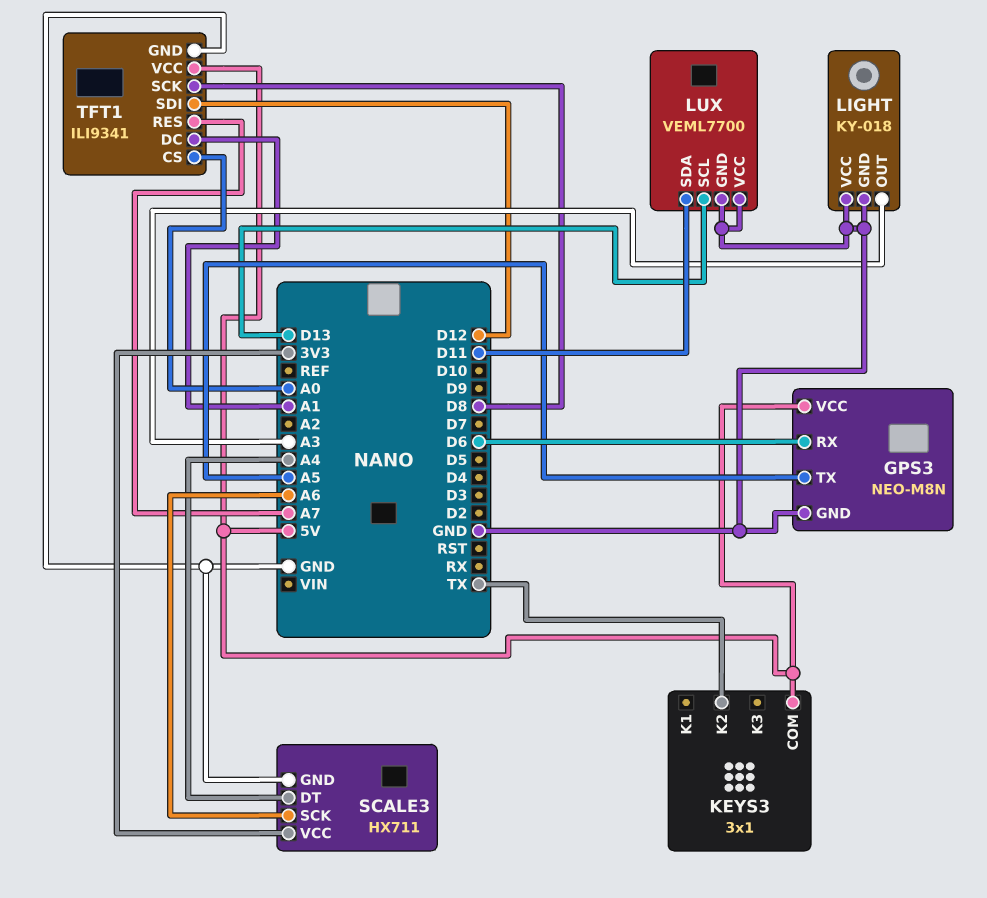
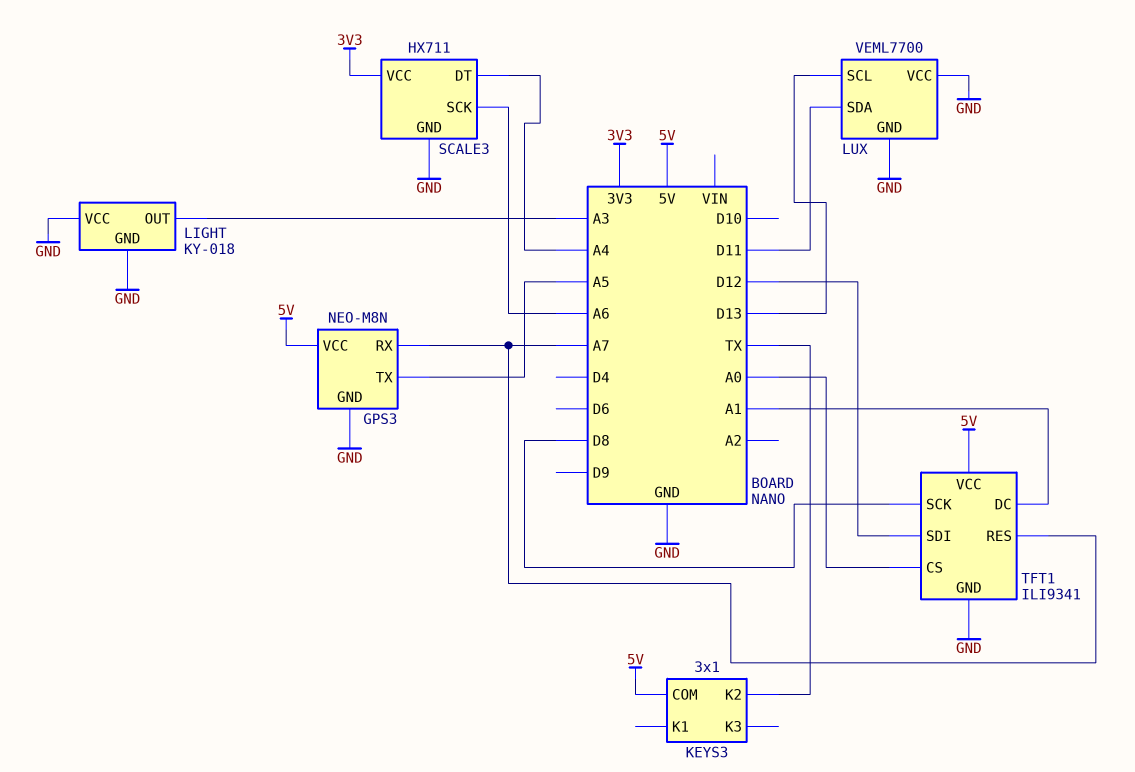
GPS3 pin RX: D6 -> A7

